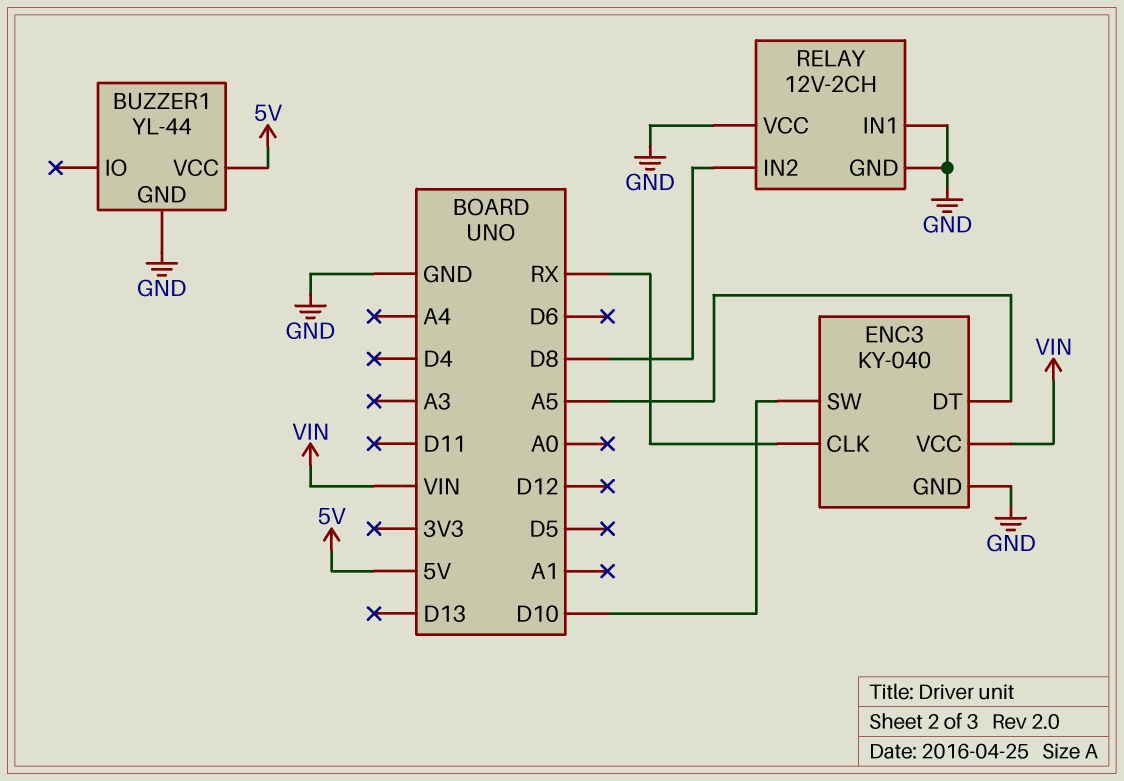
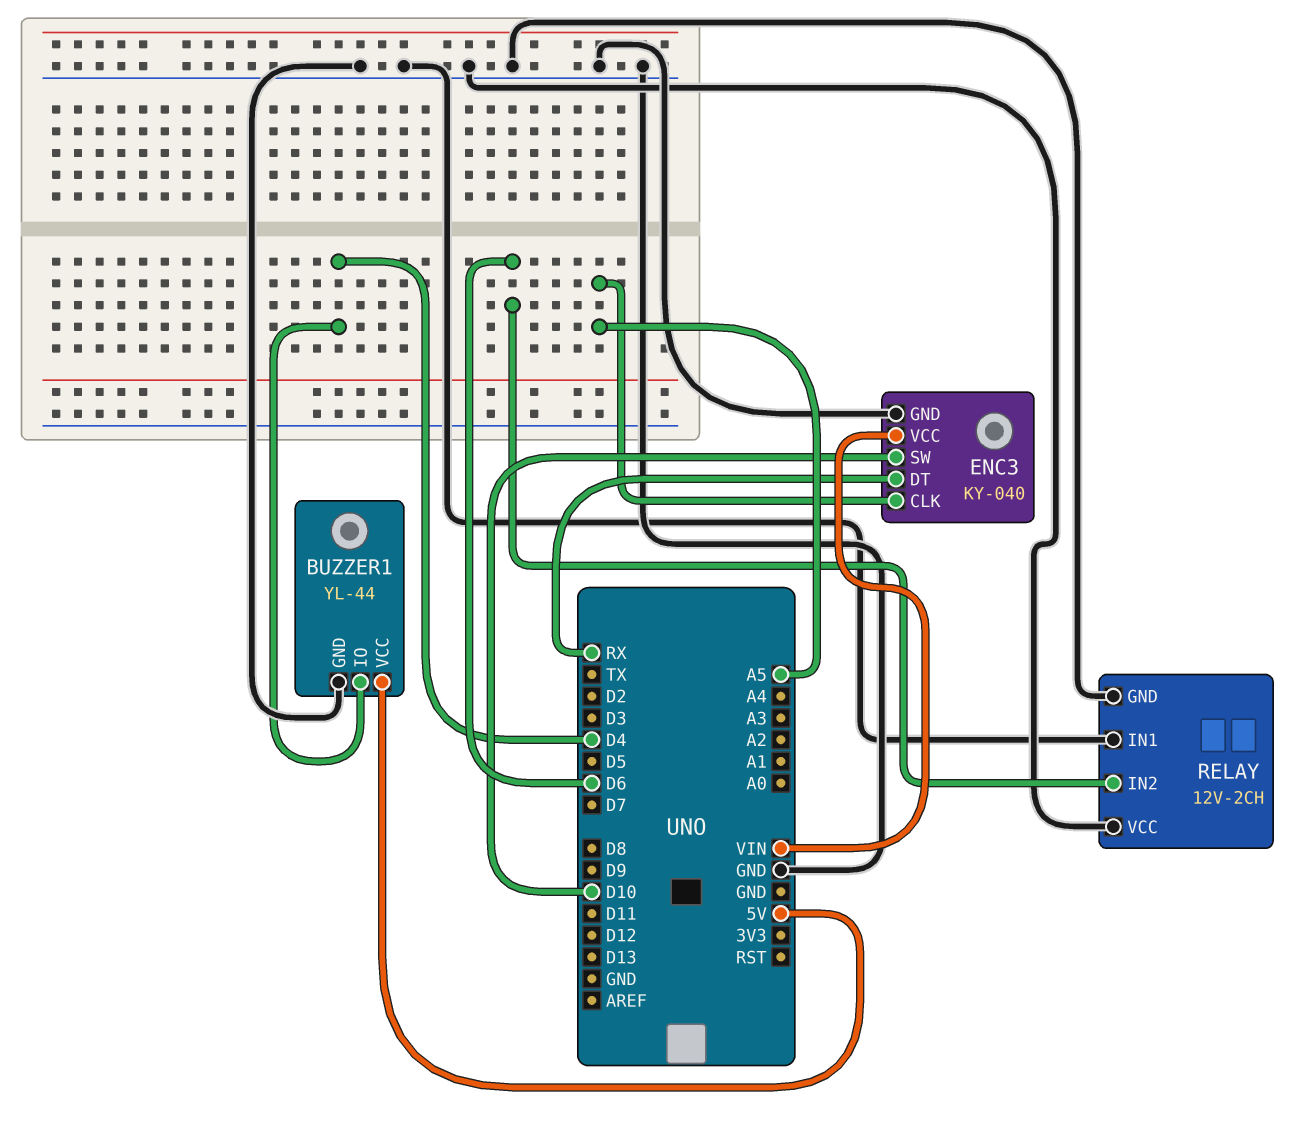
BUZZER1 pin IO: none -> D4
ENC3 pin CLK: RX -> A5
ENC3 pin DT: A5 -> RX
RELAY pin IN2: D8 -> D6

